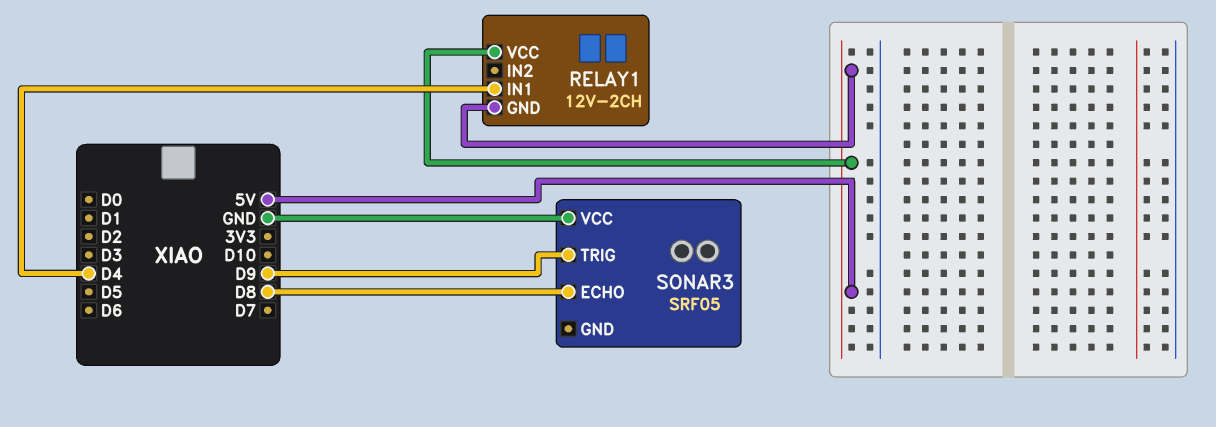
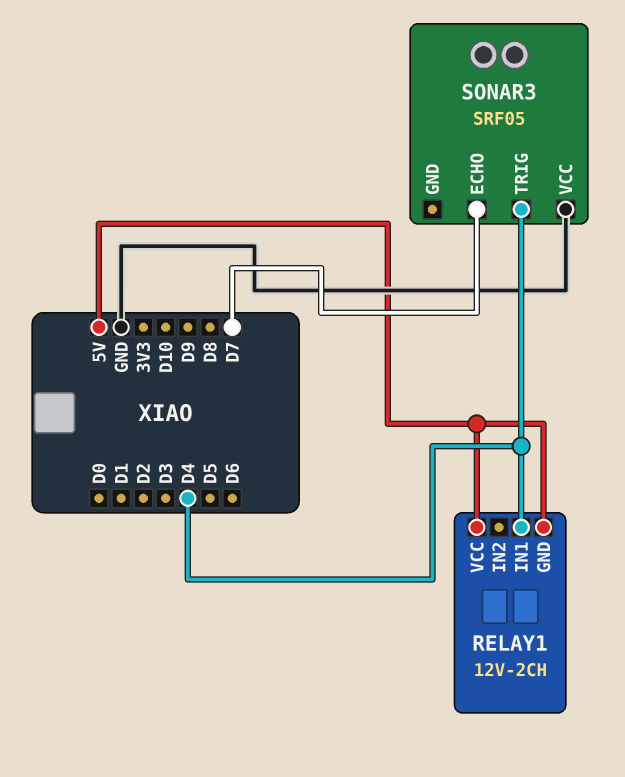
SONAR3 pin ECHO: D8 -> D7
SONAR3 pin TRIG: D9 -> D4

